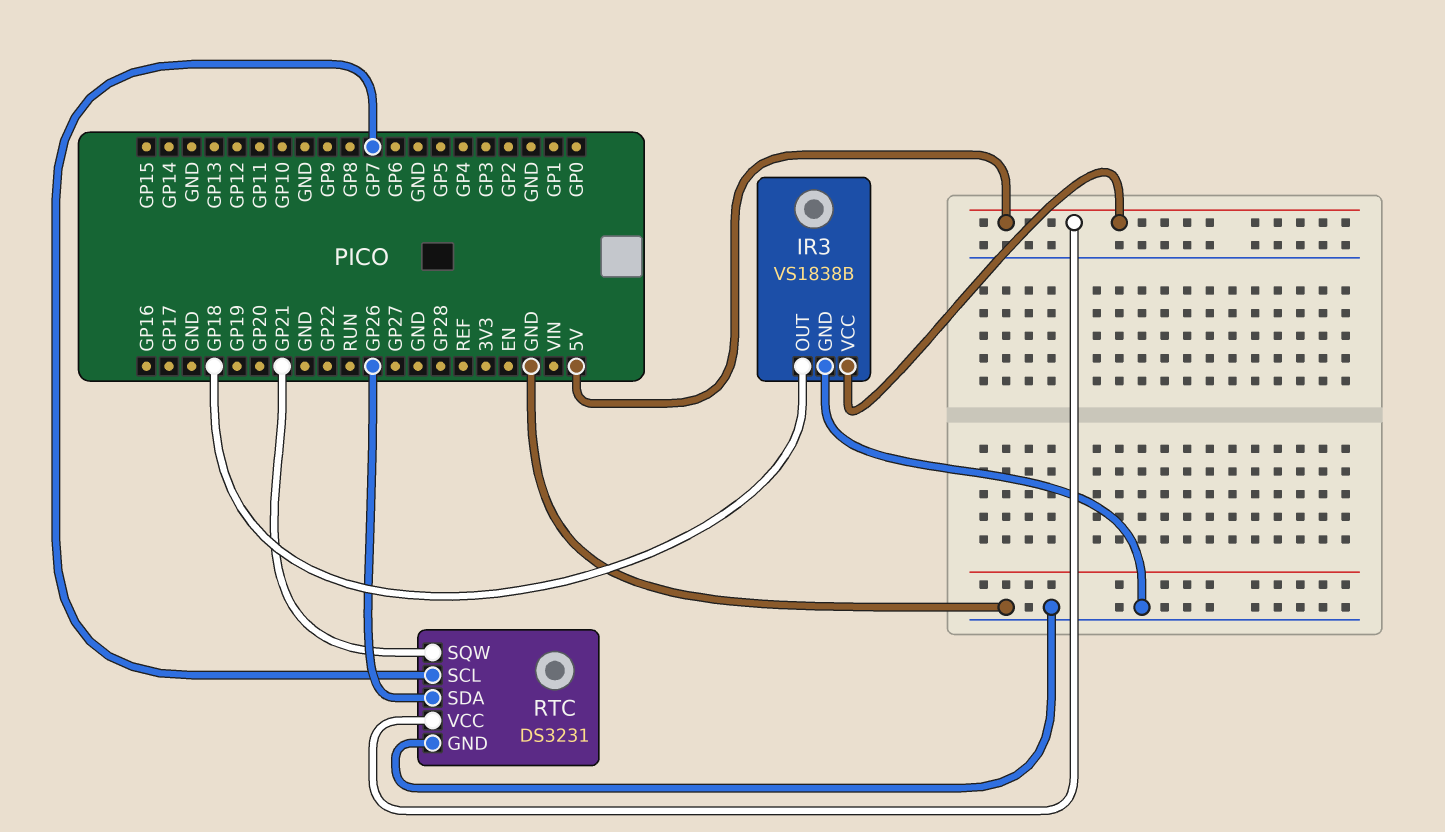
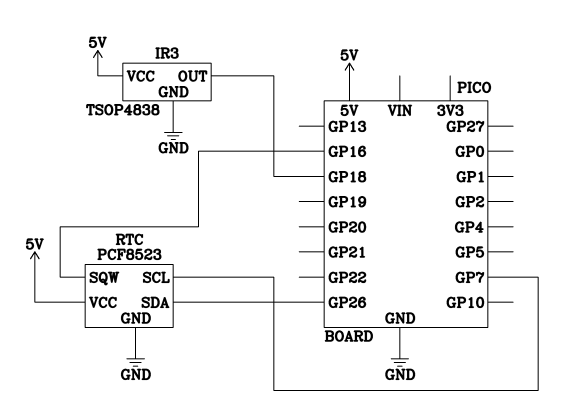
IR3: VS1838B -> TSOP4838
RTC: DS3231 -> PCF8523
RTC pin SQW: GP21 -> GP16

